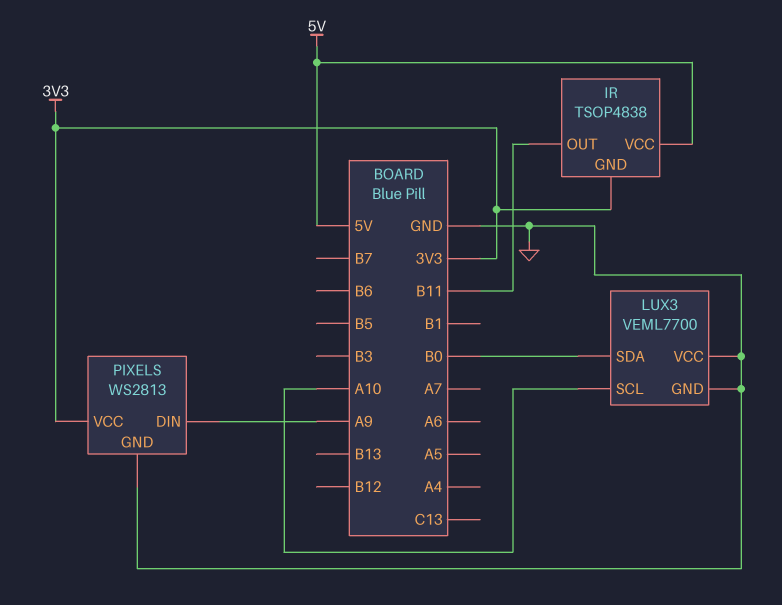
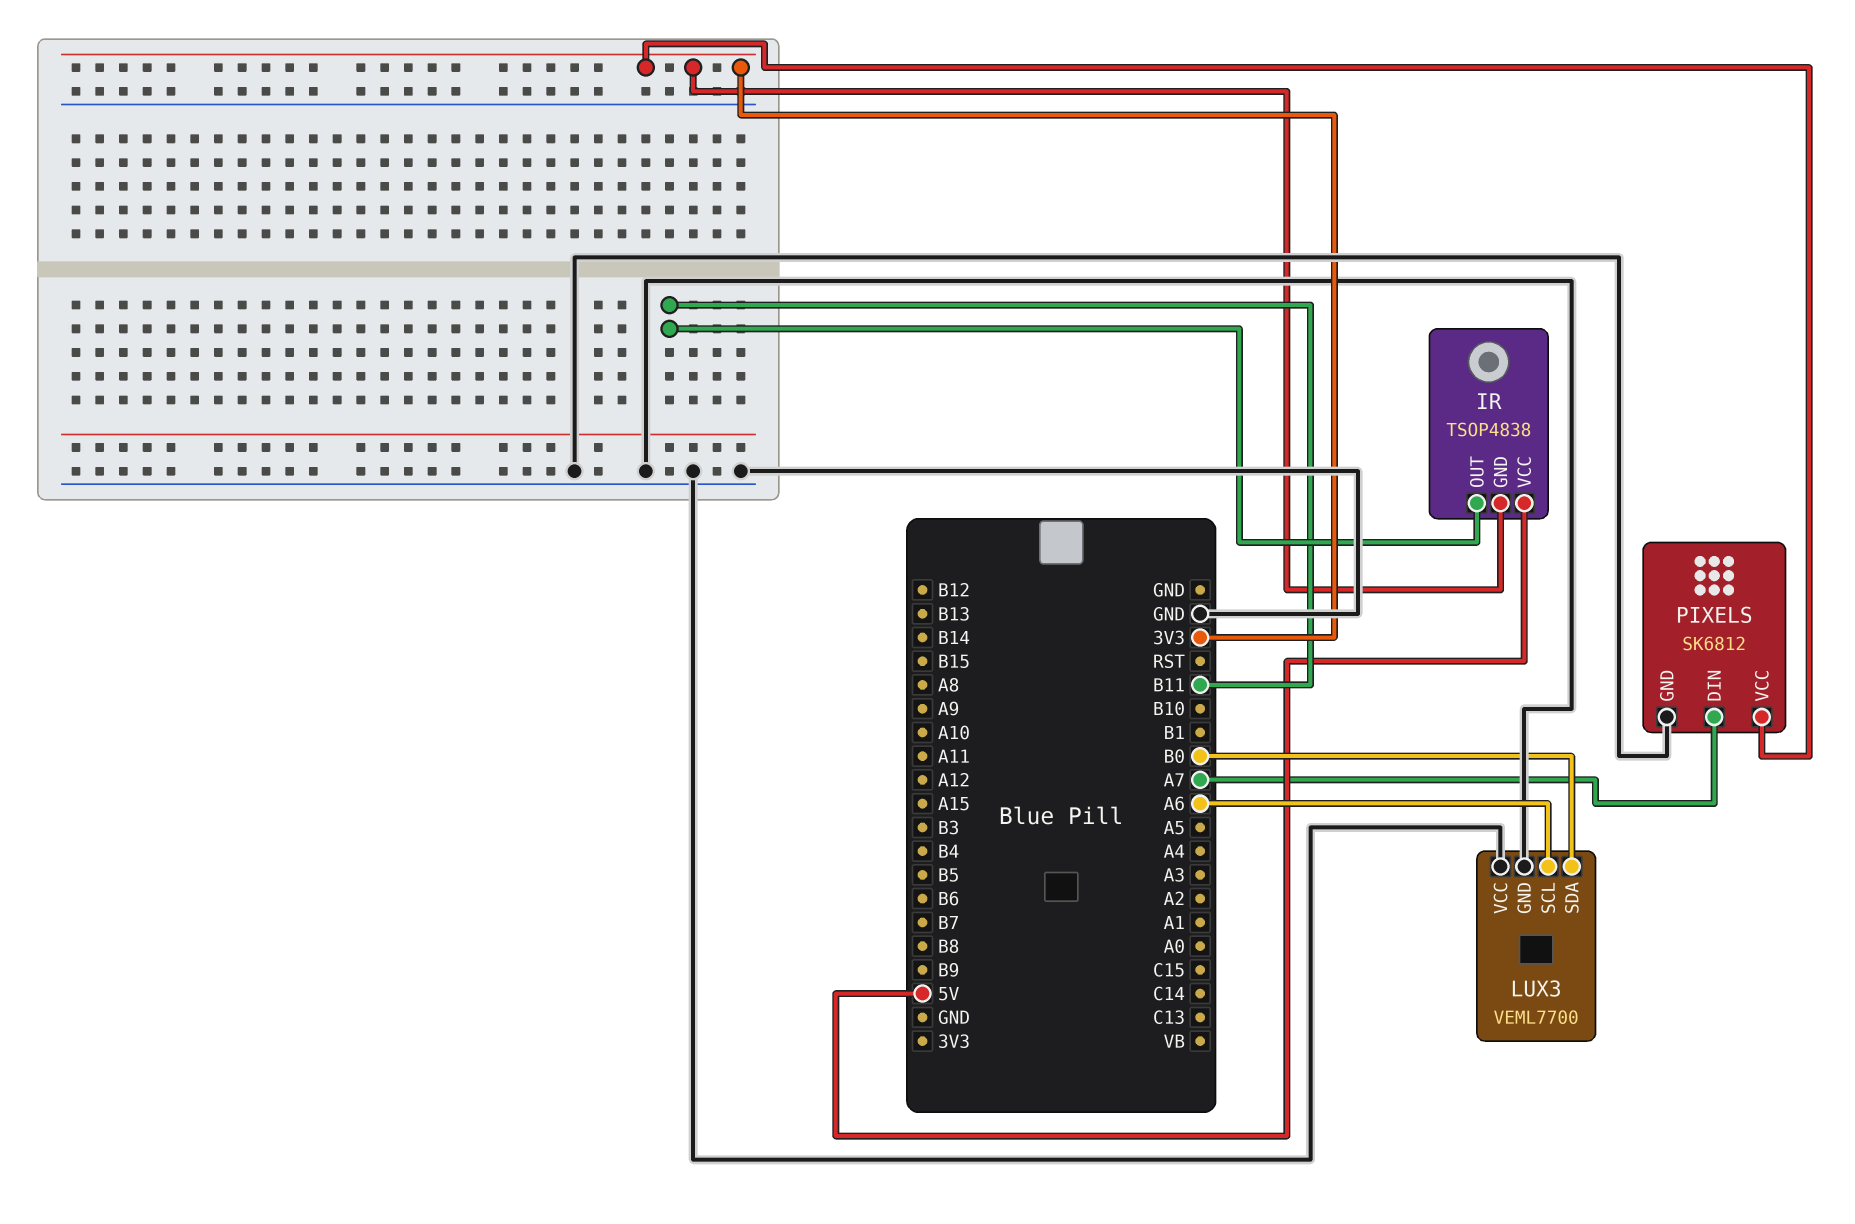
LUX3 pin SCL: A10 -> A6
PIXELS: WS2813 -> SK6812
PIXELS pin DIN: A9 -> A7

